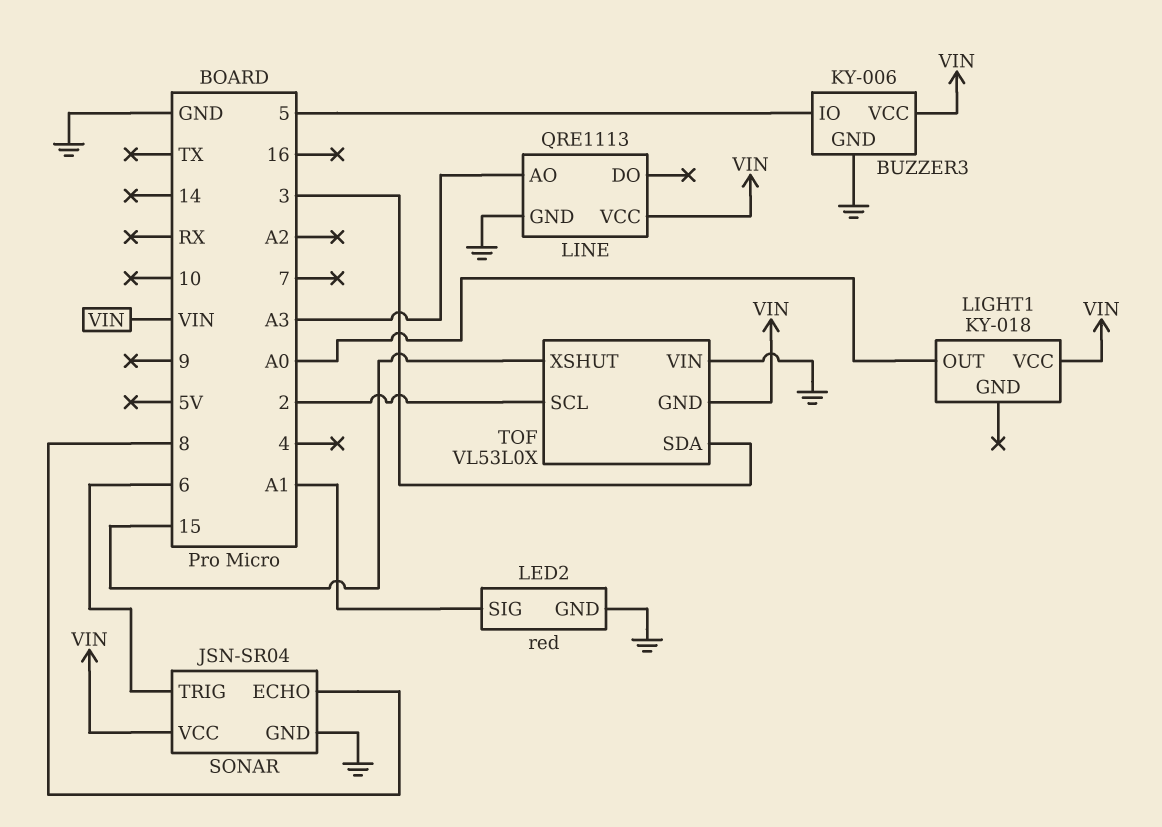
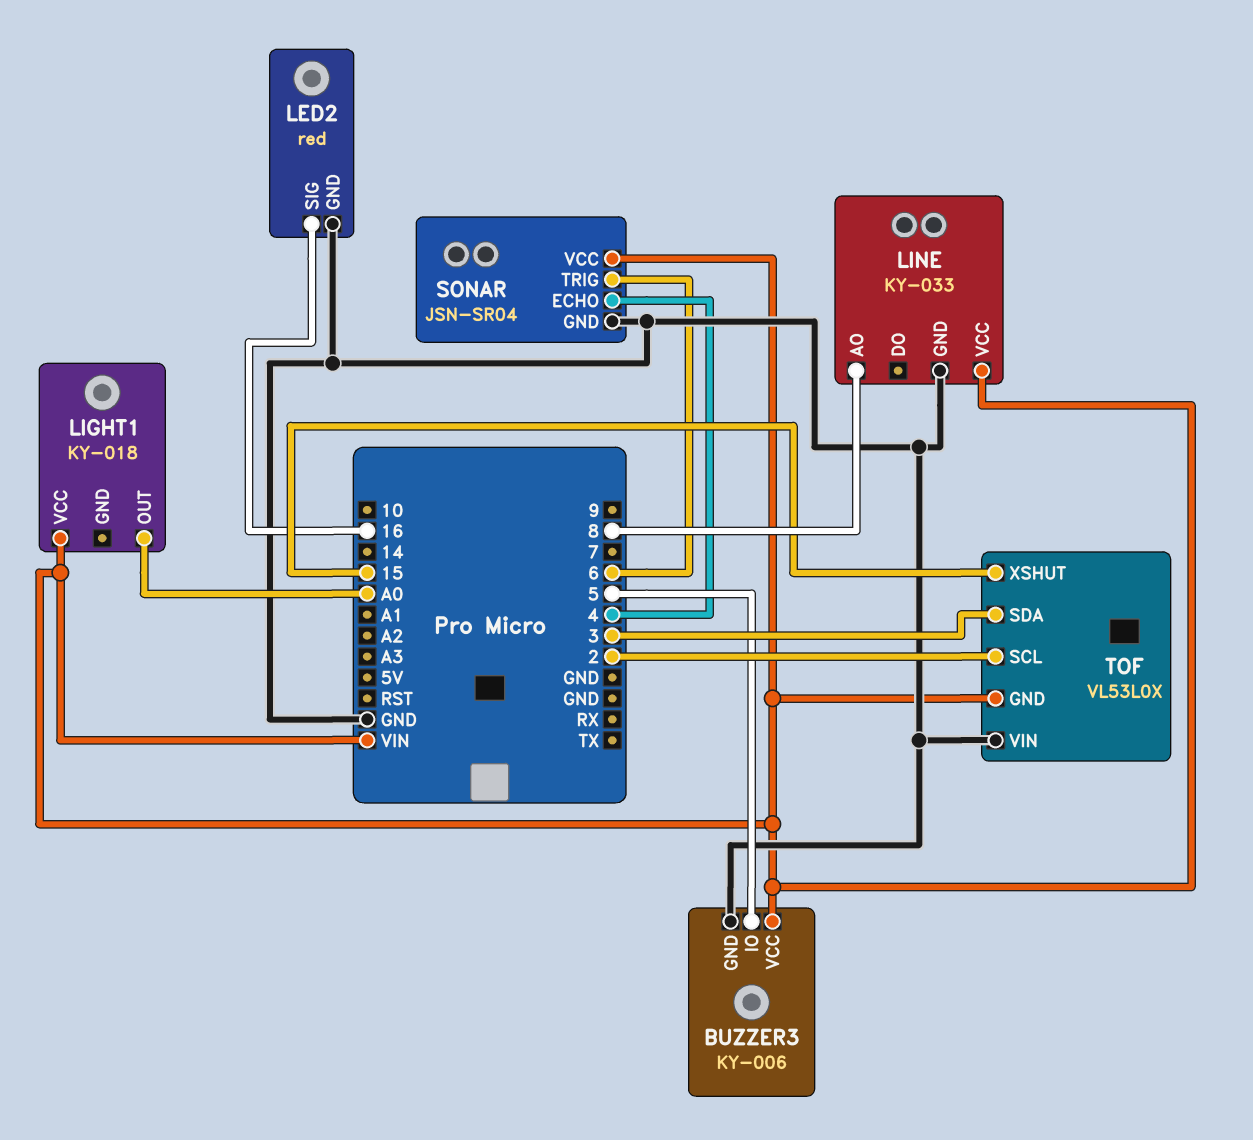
LED2 pin SIG: A1 -> 16
LINE: QRE1113 -> KY-033
LINE pin AO: A3 -> 8
SONAR pin ECHO: 8 -> 4

